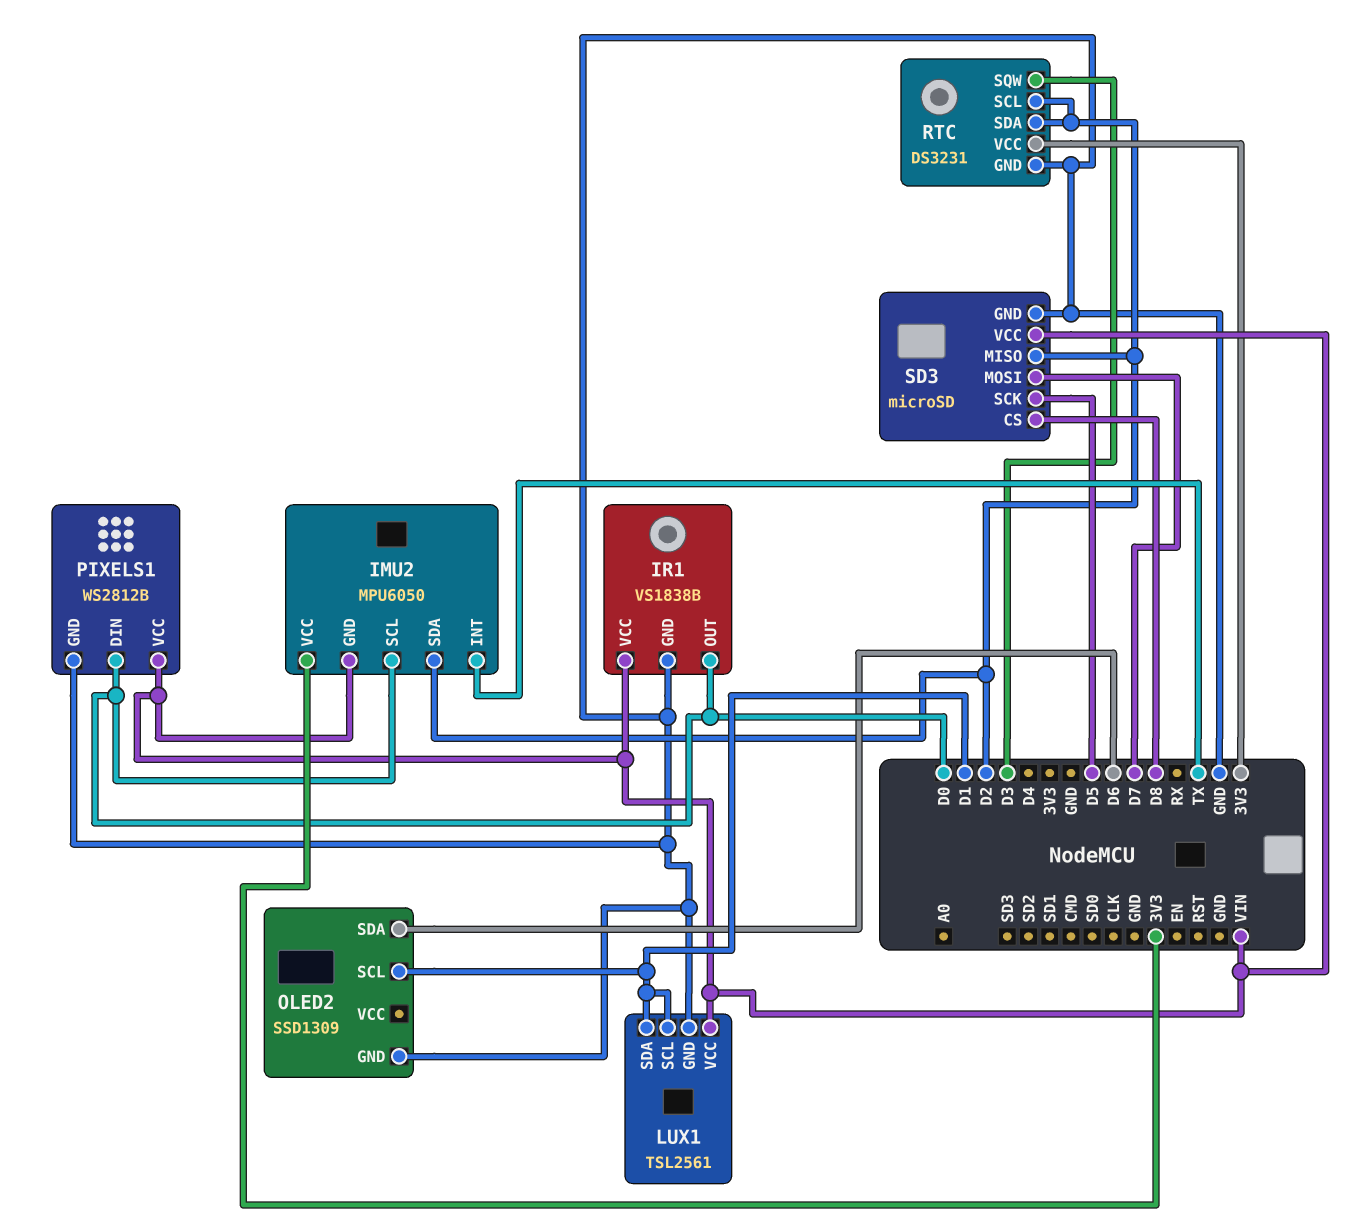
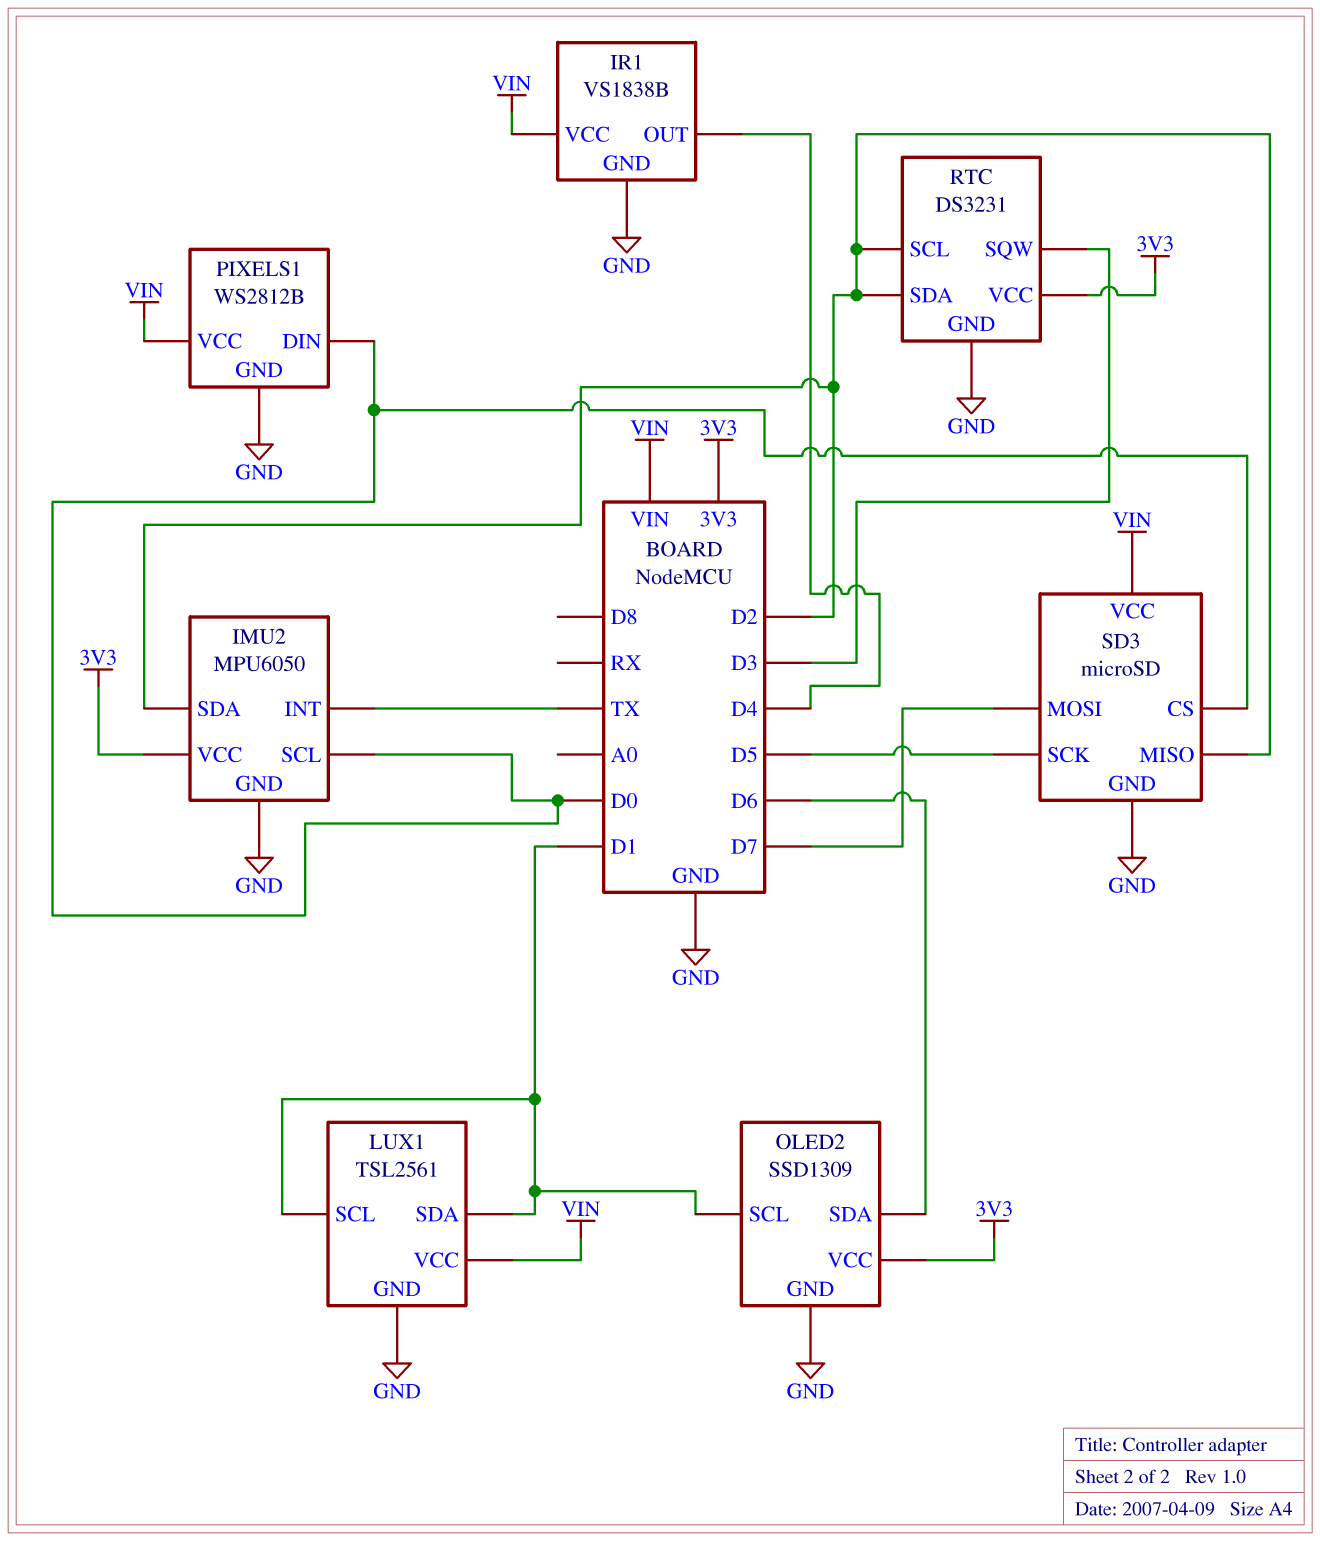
IMU2 pin GND: VIN -> GND
IR1 pin OUT: D0 -> D4
OLED2 pin VCC: none -> 3V3
SD3 pin CS: D8 -> D0

